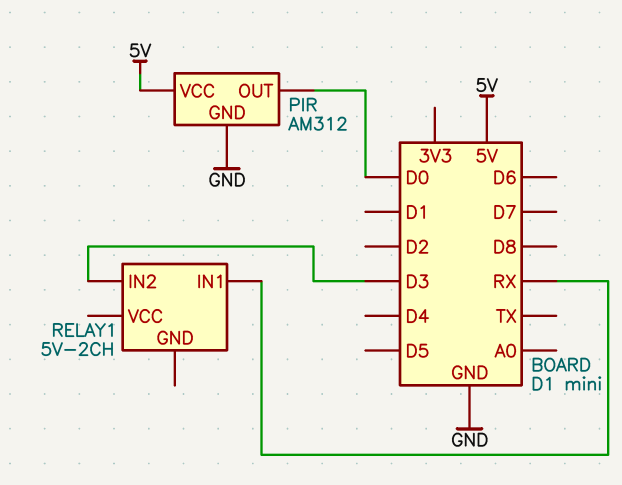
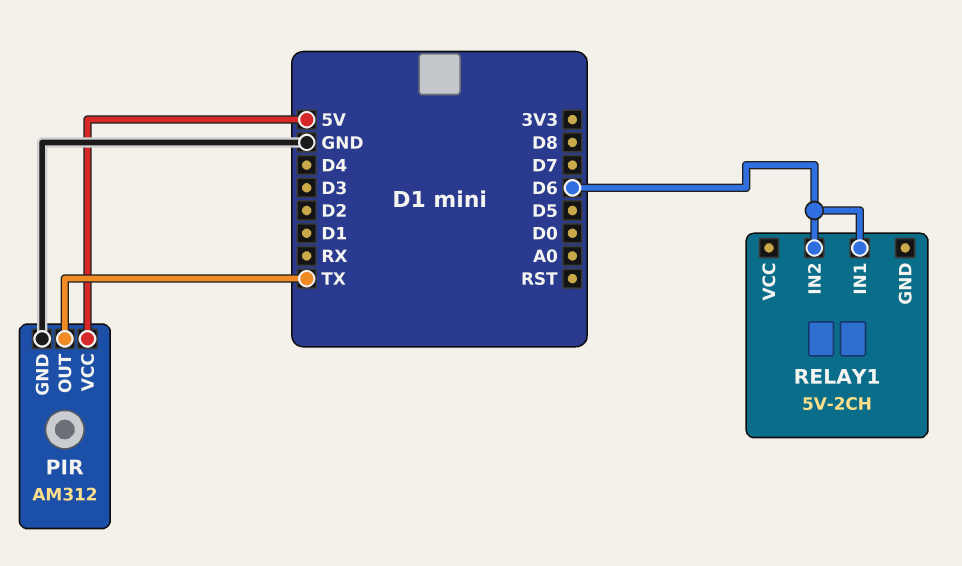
PIR pin OUT: D0 -> TX
RELAY1 pin IN1: RX -> D6
RELAY1 pin IN2: D3 -> D6

